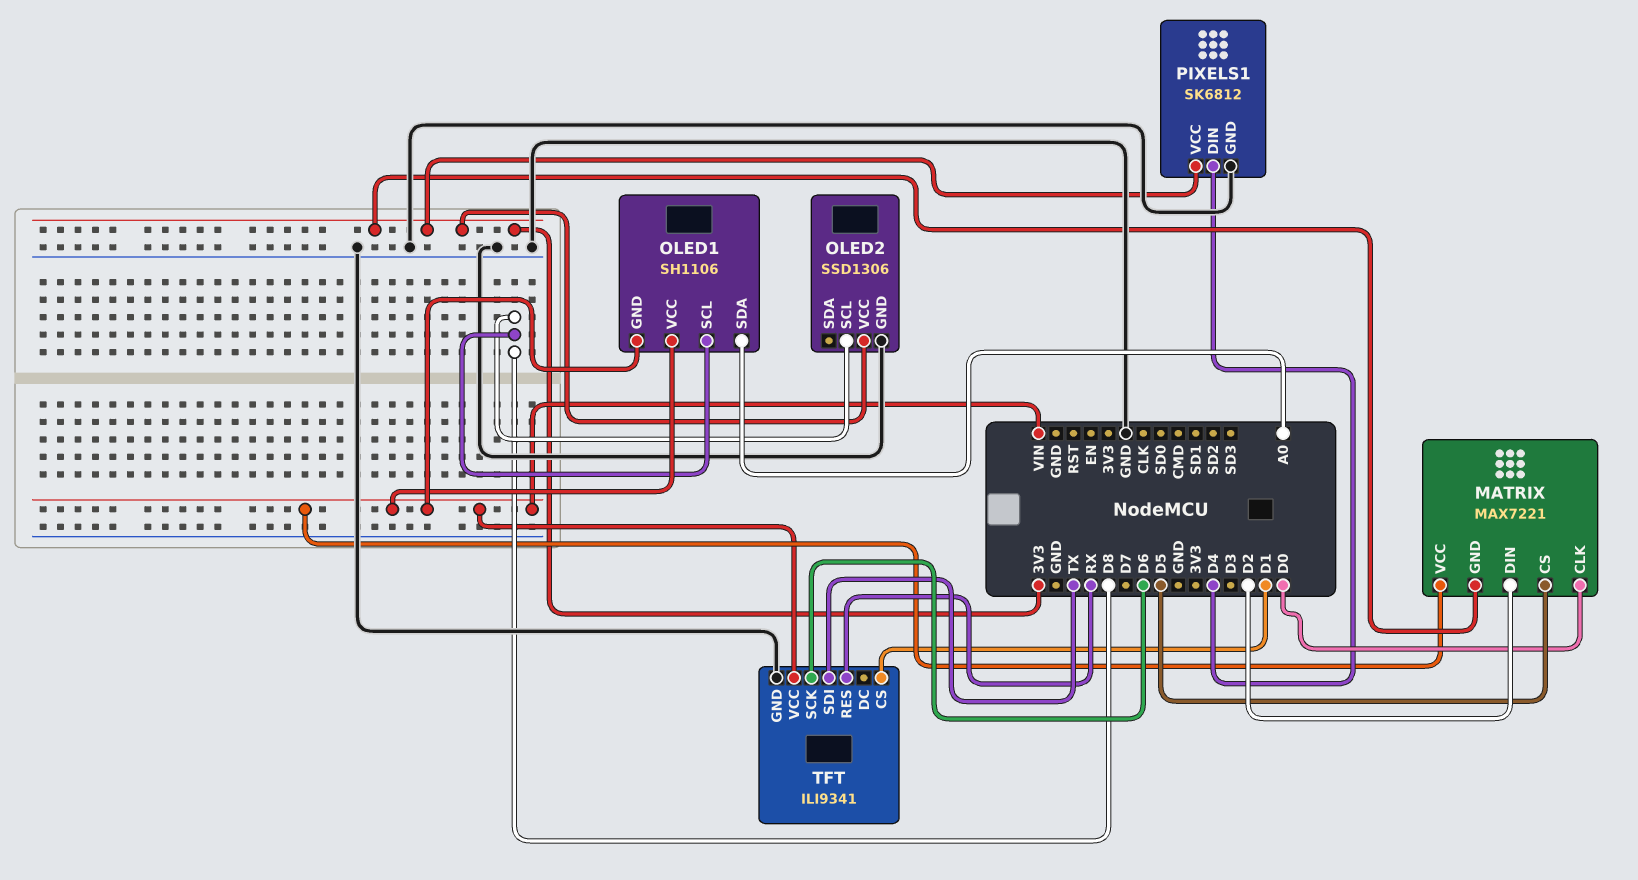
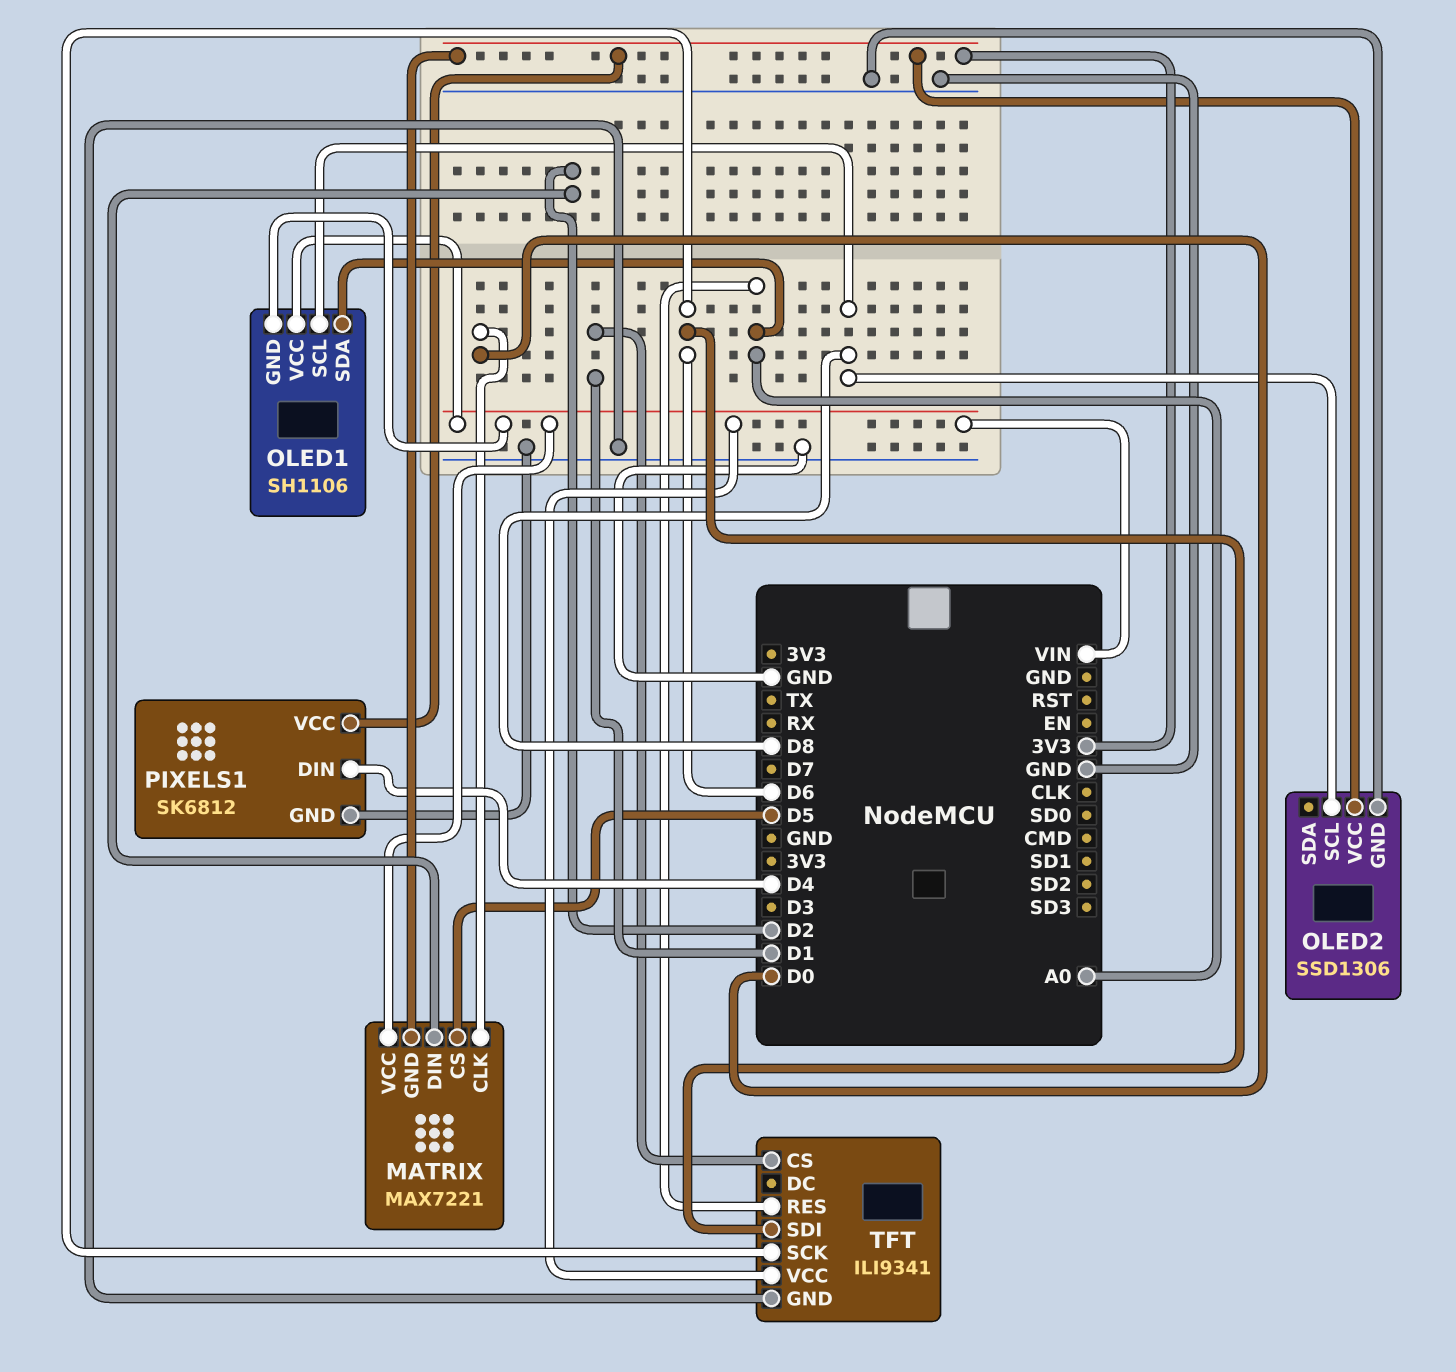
TFT pin RES: RX -> A0
TFT pin SDI: TX -> D6

